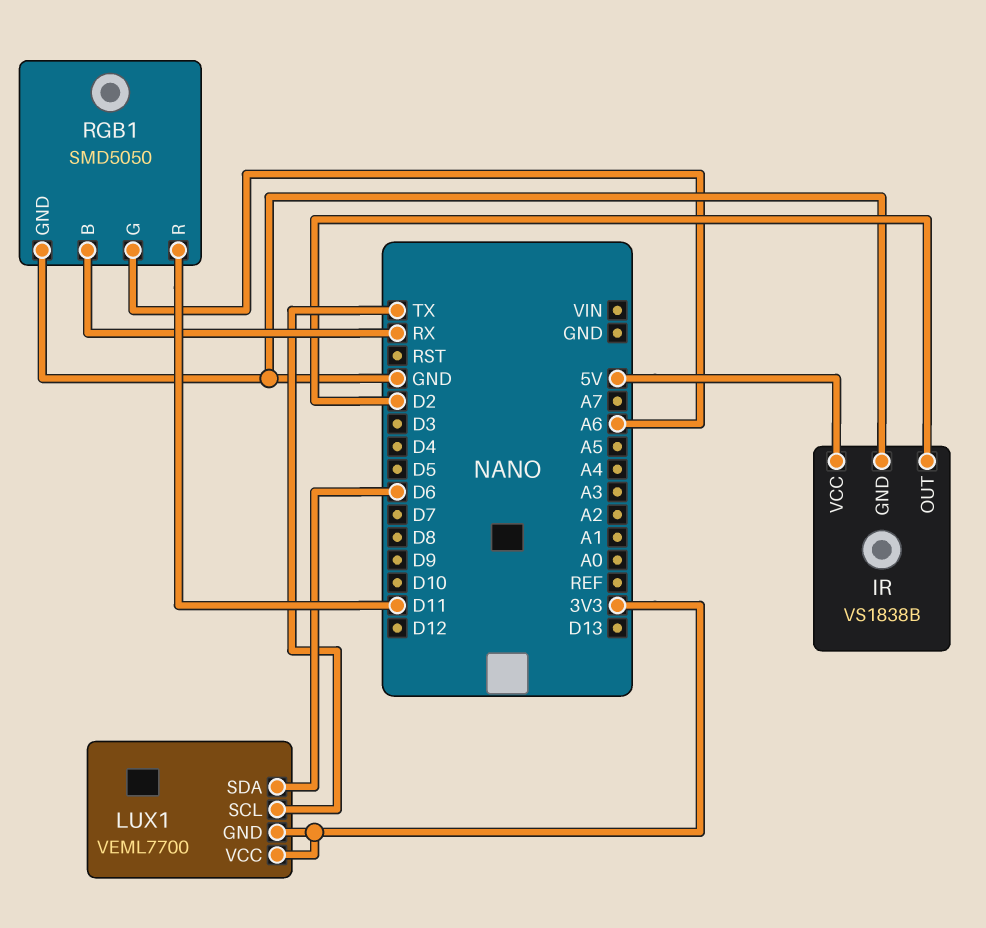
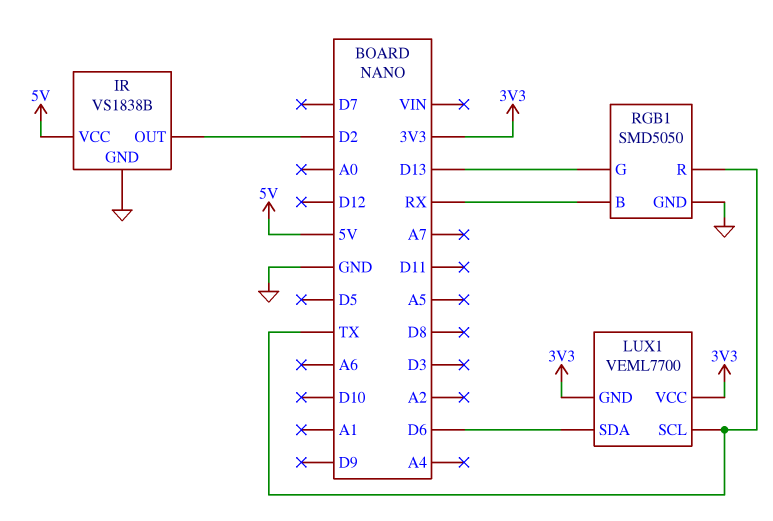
RGB1 pin G: A6 -> D13
RGB1 pin R: D11 -> TX

